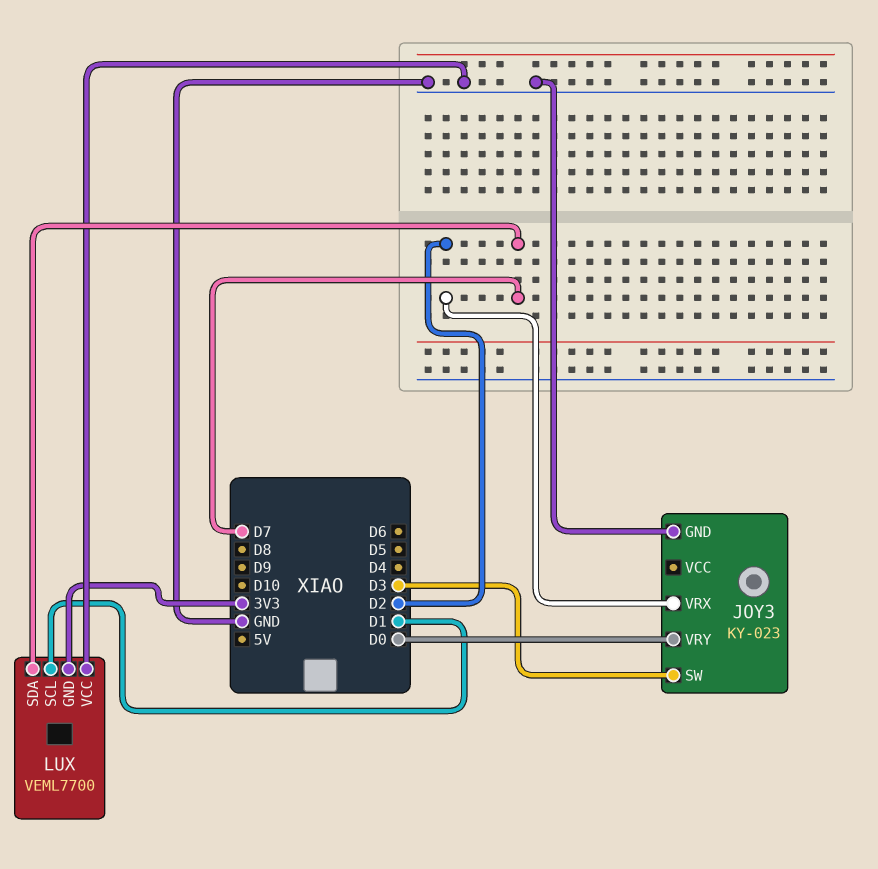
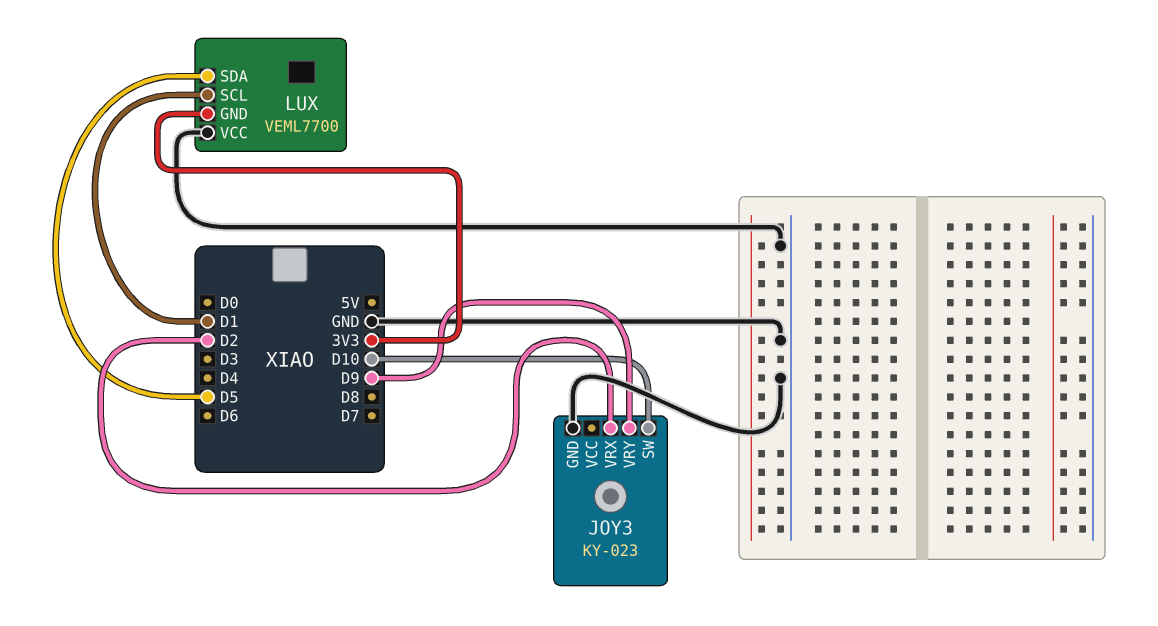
JOY3 pin SW: D3 -> D10
JOY3 pin VRY: D0 -> D9
LUX pin SDA: D7 -> D5

